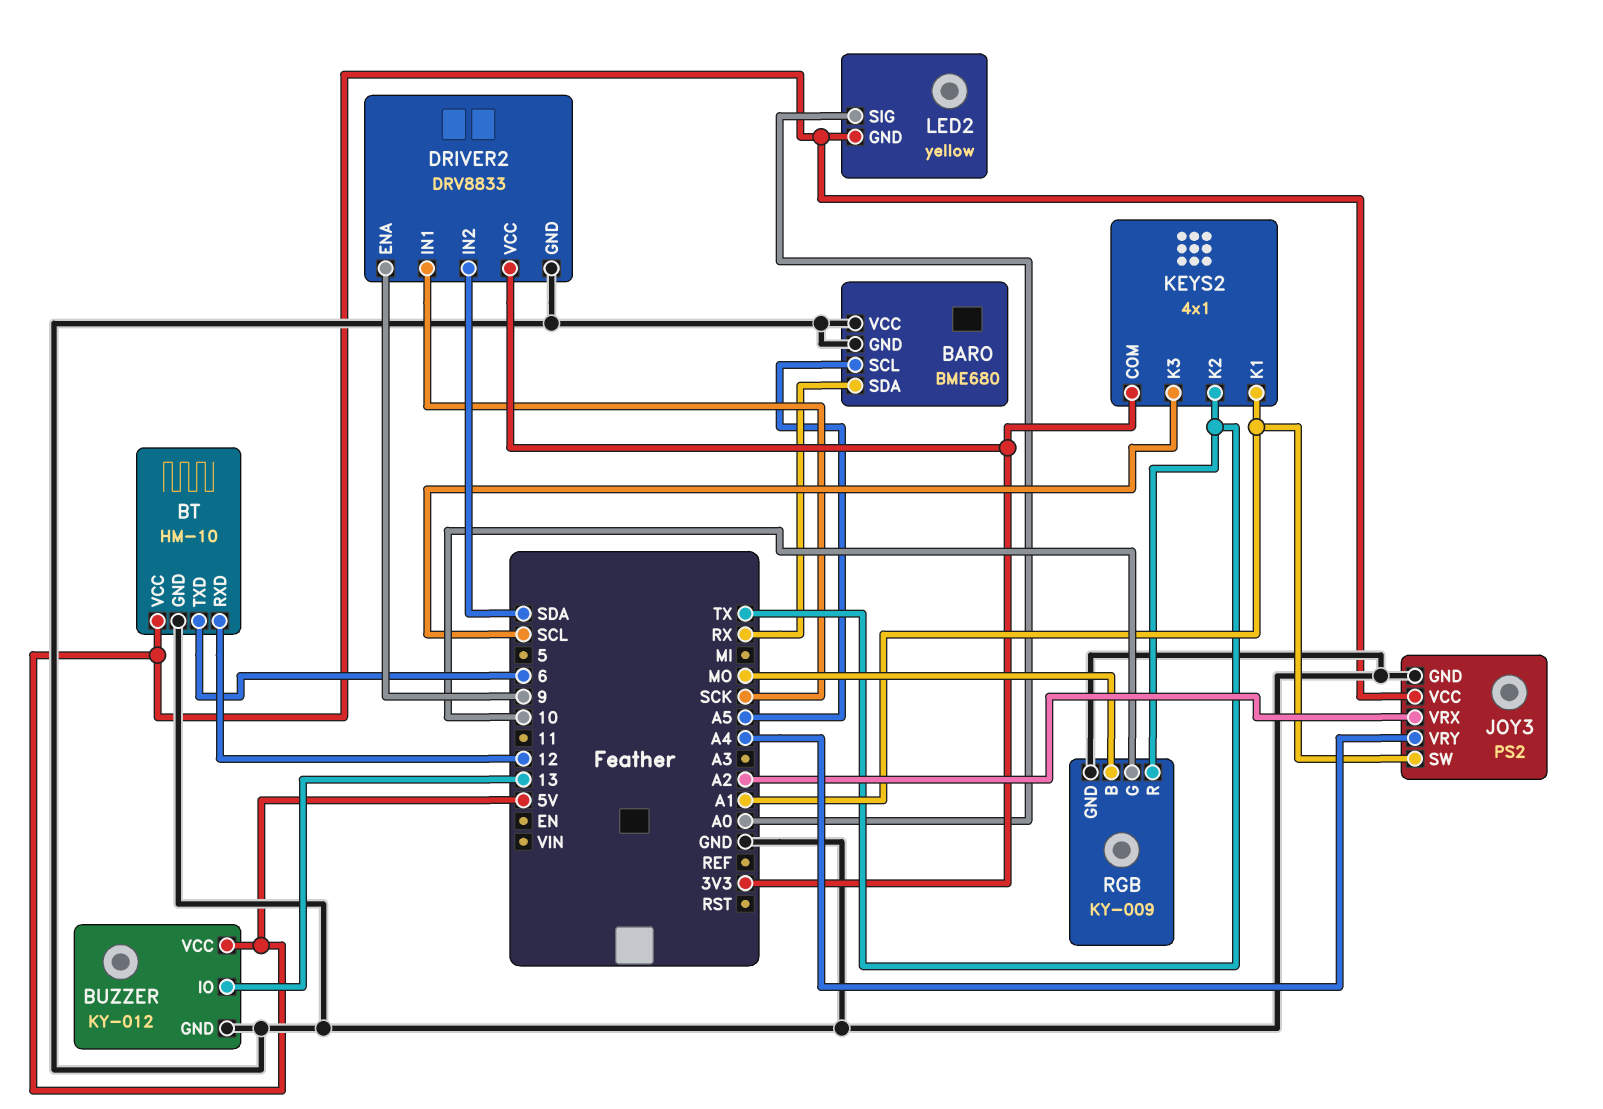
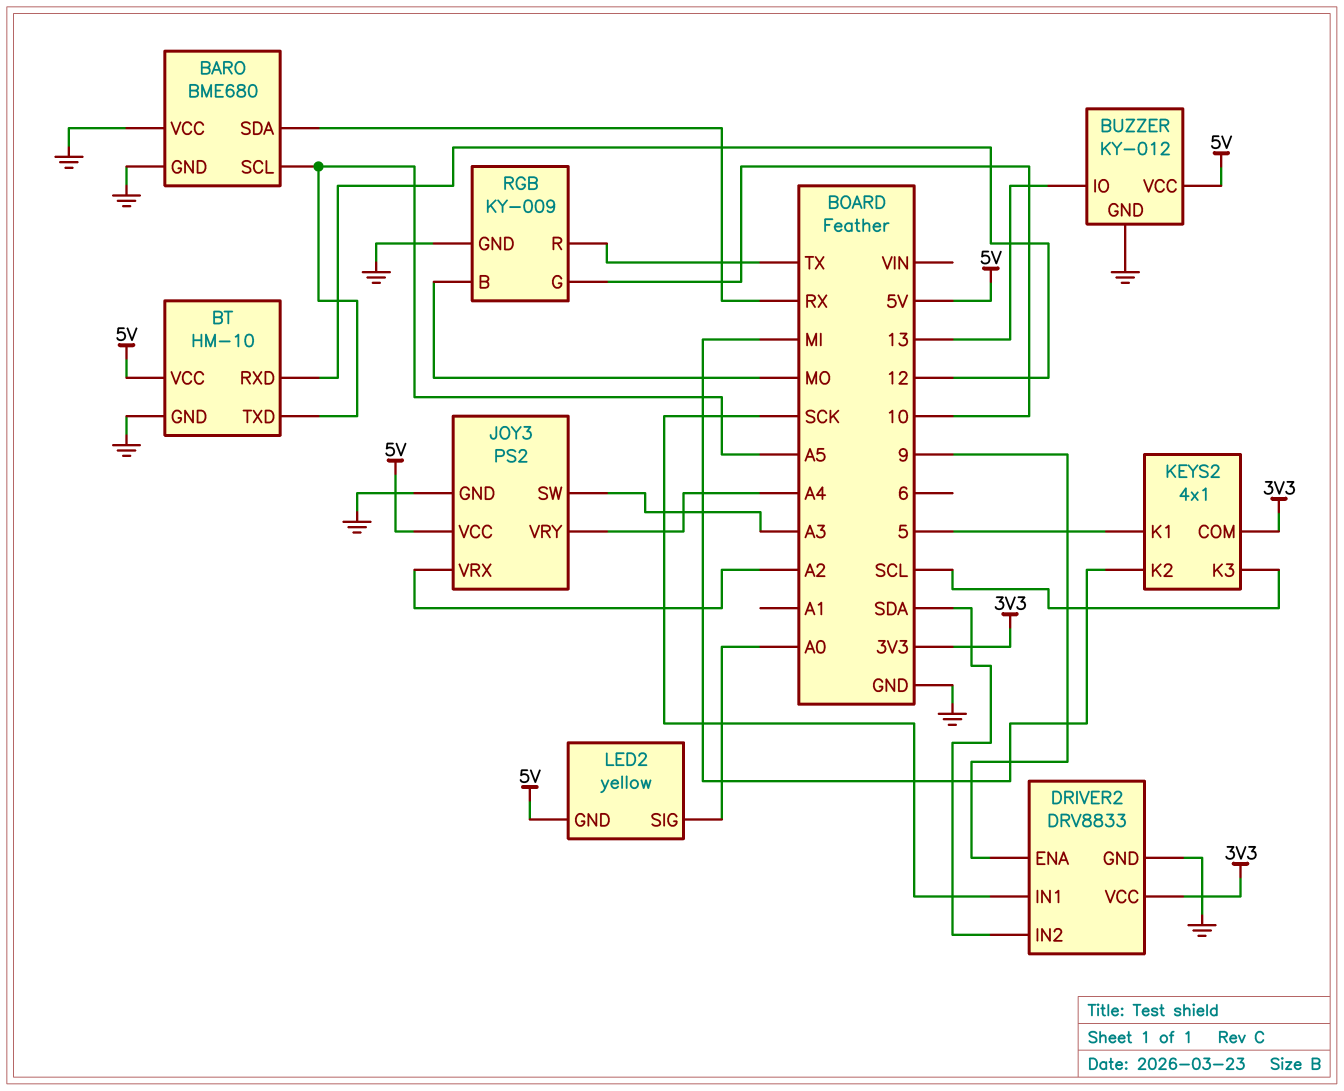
BT pin TXD: 6 -> A5
JOY3 pin SW: A1 -> A3
KEYS2 pin K1: A1 -> 5
KEYS2 pin K2: TX -> MI

